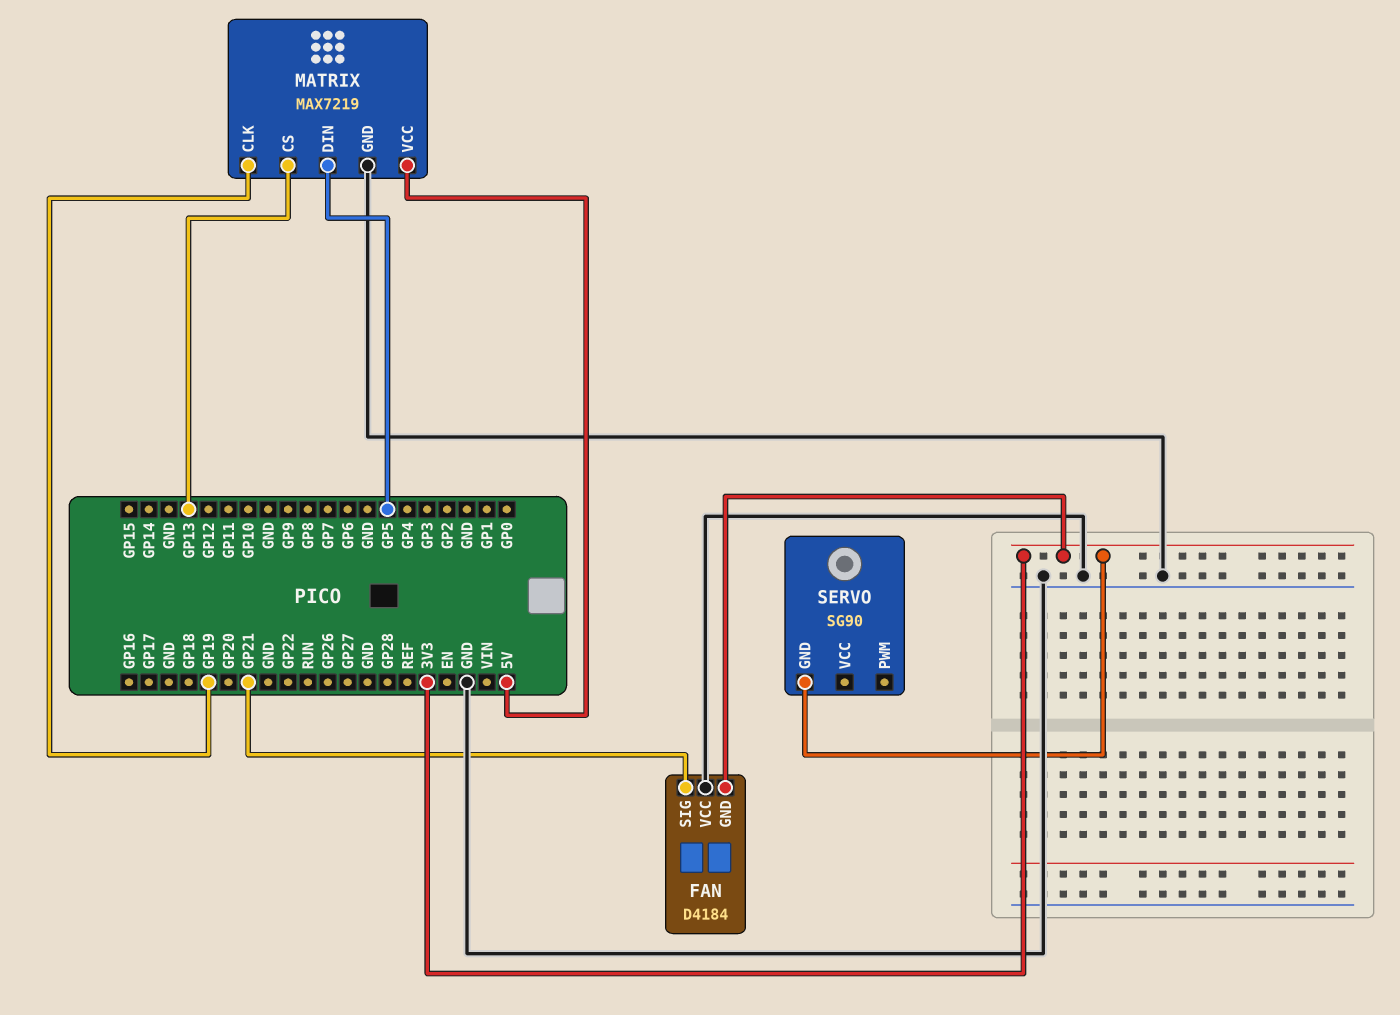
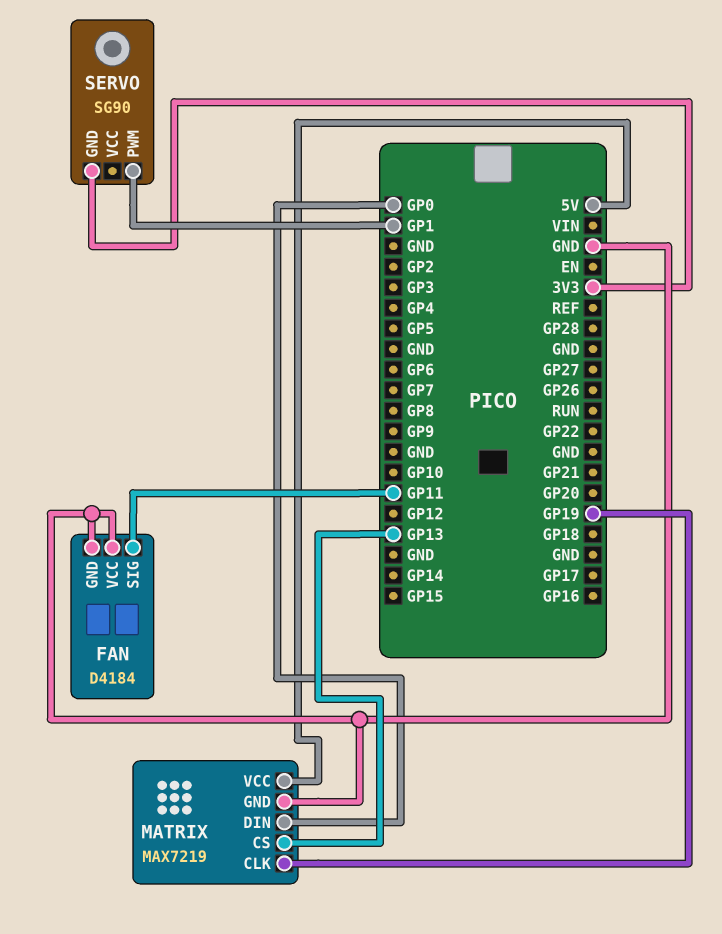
FAN pin GND: 3V3 -> GND
FAN pin SIG: GP21 -> GP11
MATRIX pin DIN: GP5 -> GP0
SERVO pin PWM: none -> GP1

